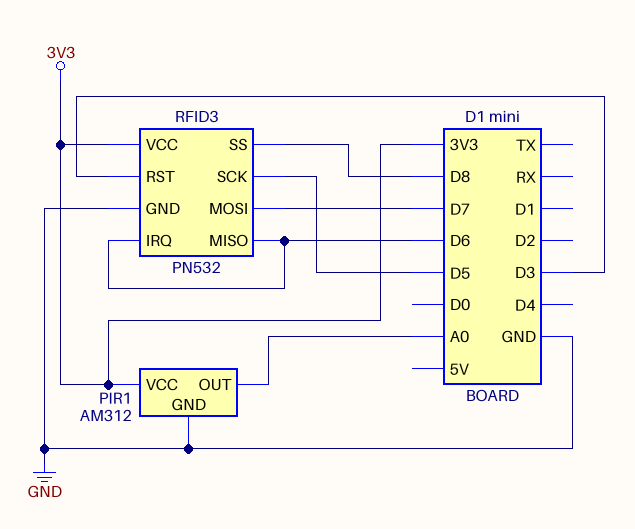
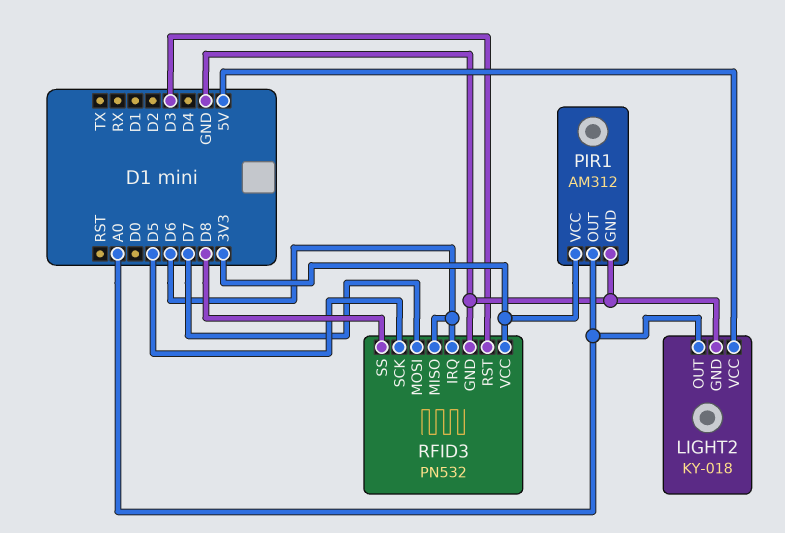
LIGHT2: none -> KY-018
LIGHT2 pin GND: none -> GND
LIGHT2 pin OUT: none -> A0
LIGHT2 pin VCC: none -> 5V

